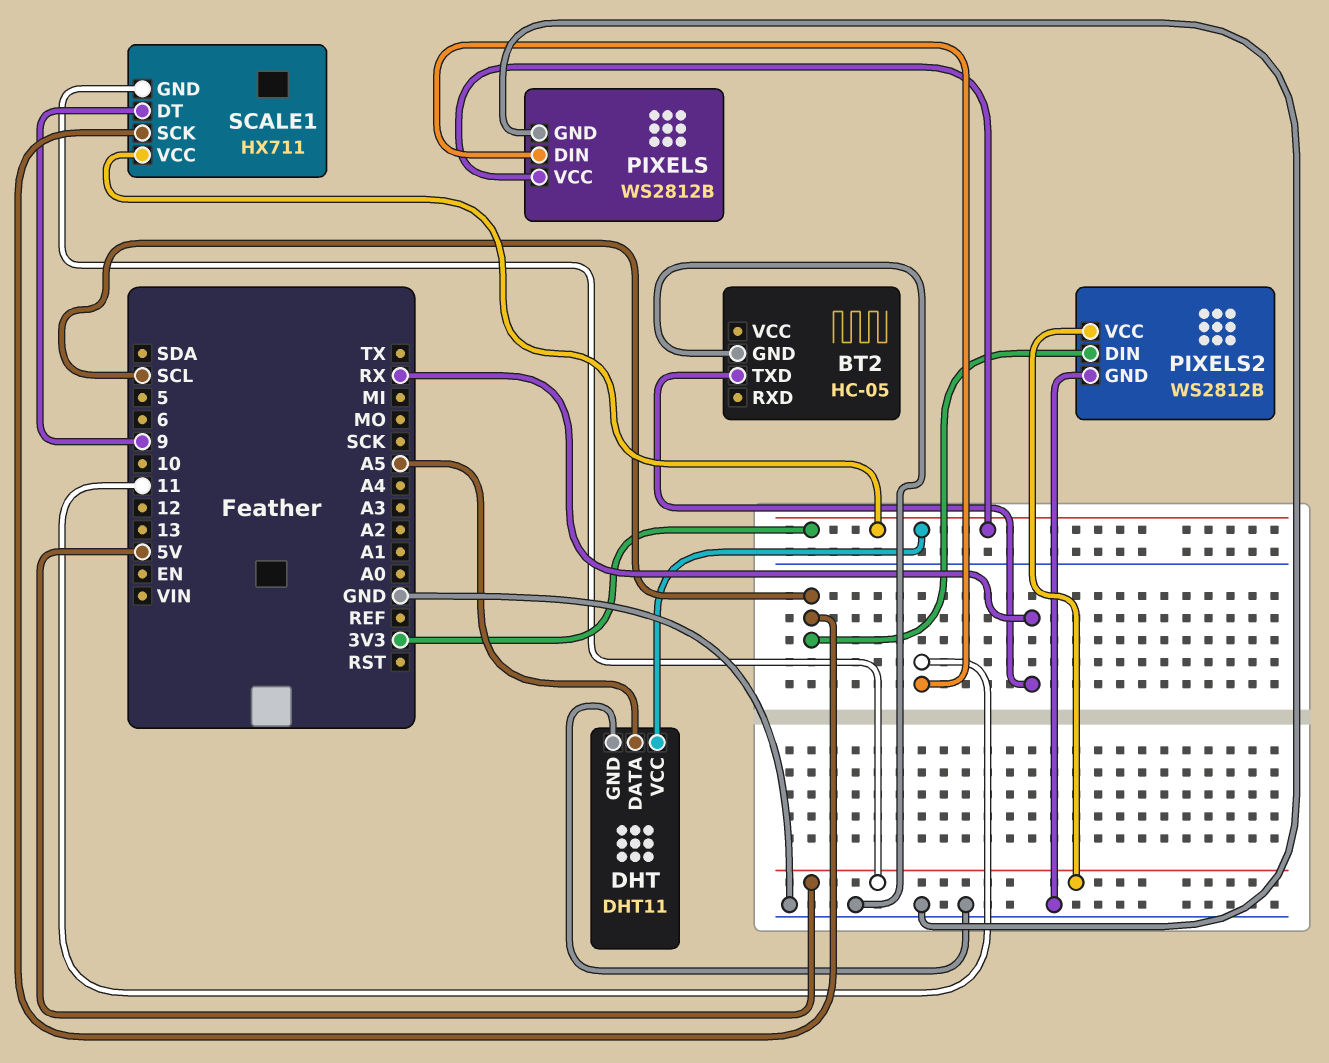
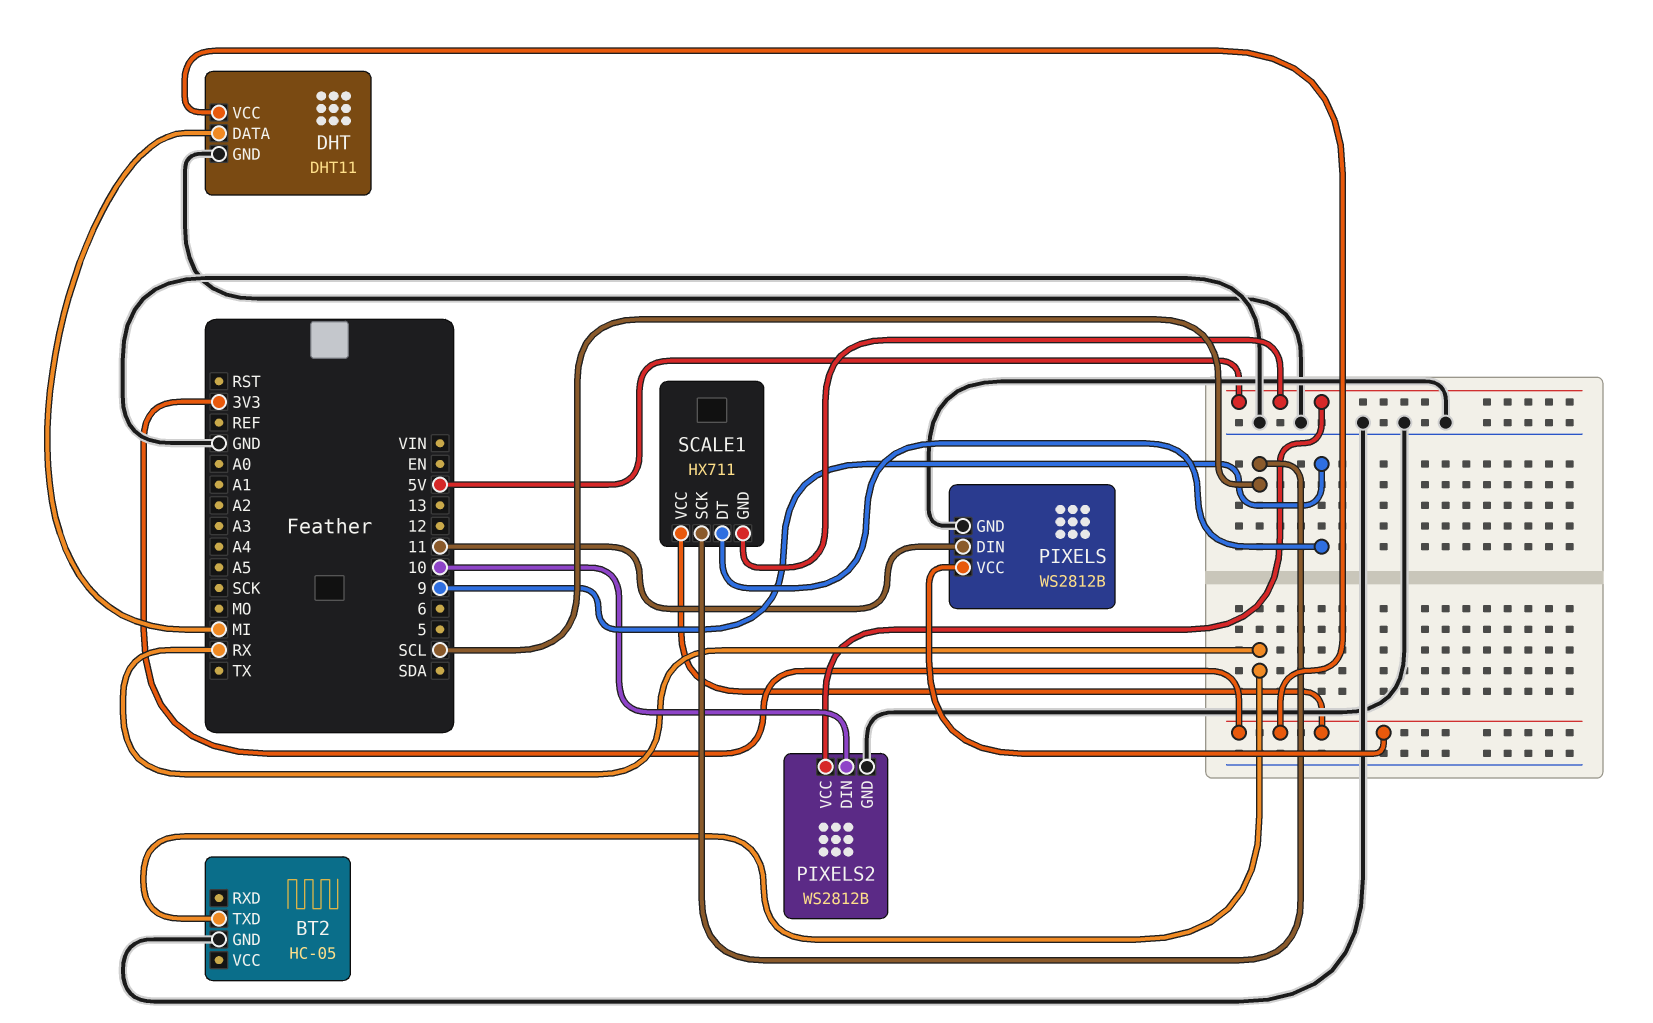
DHT pin DATA: A5 -> MI
PIXELS2 pin DIN: SCL -> 10

